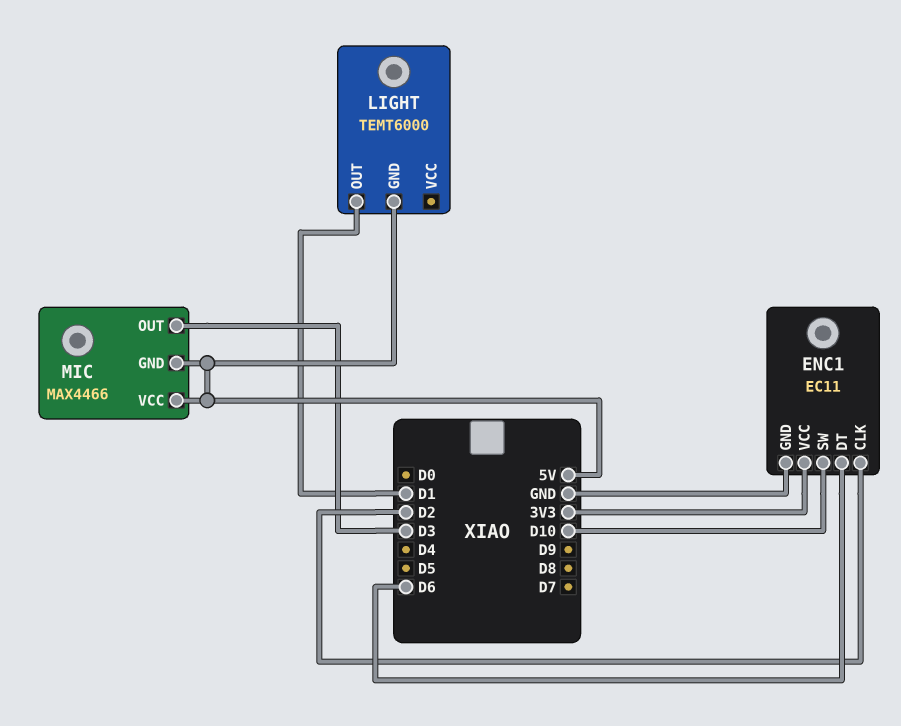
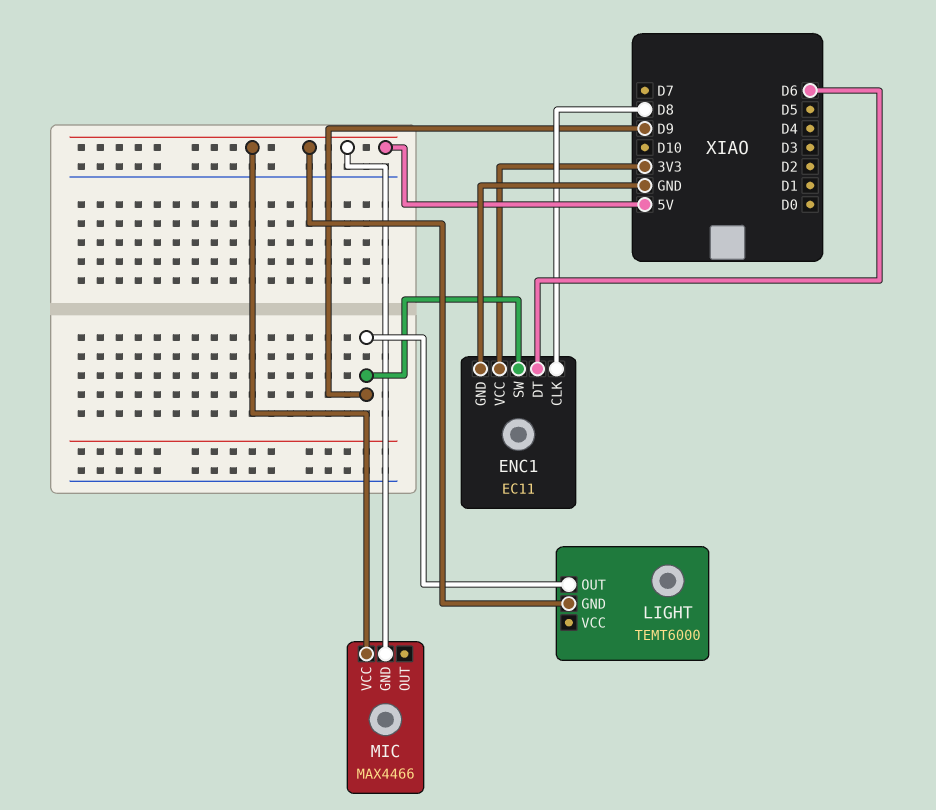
ENC1 pin CLK: D2 -> D8
ENC1 pin SW: D10 -> D9
LIGHT pin OUT: D1 -> D9
MIC pin OUT: D3 -> none

